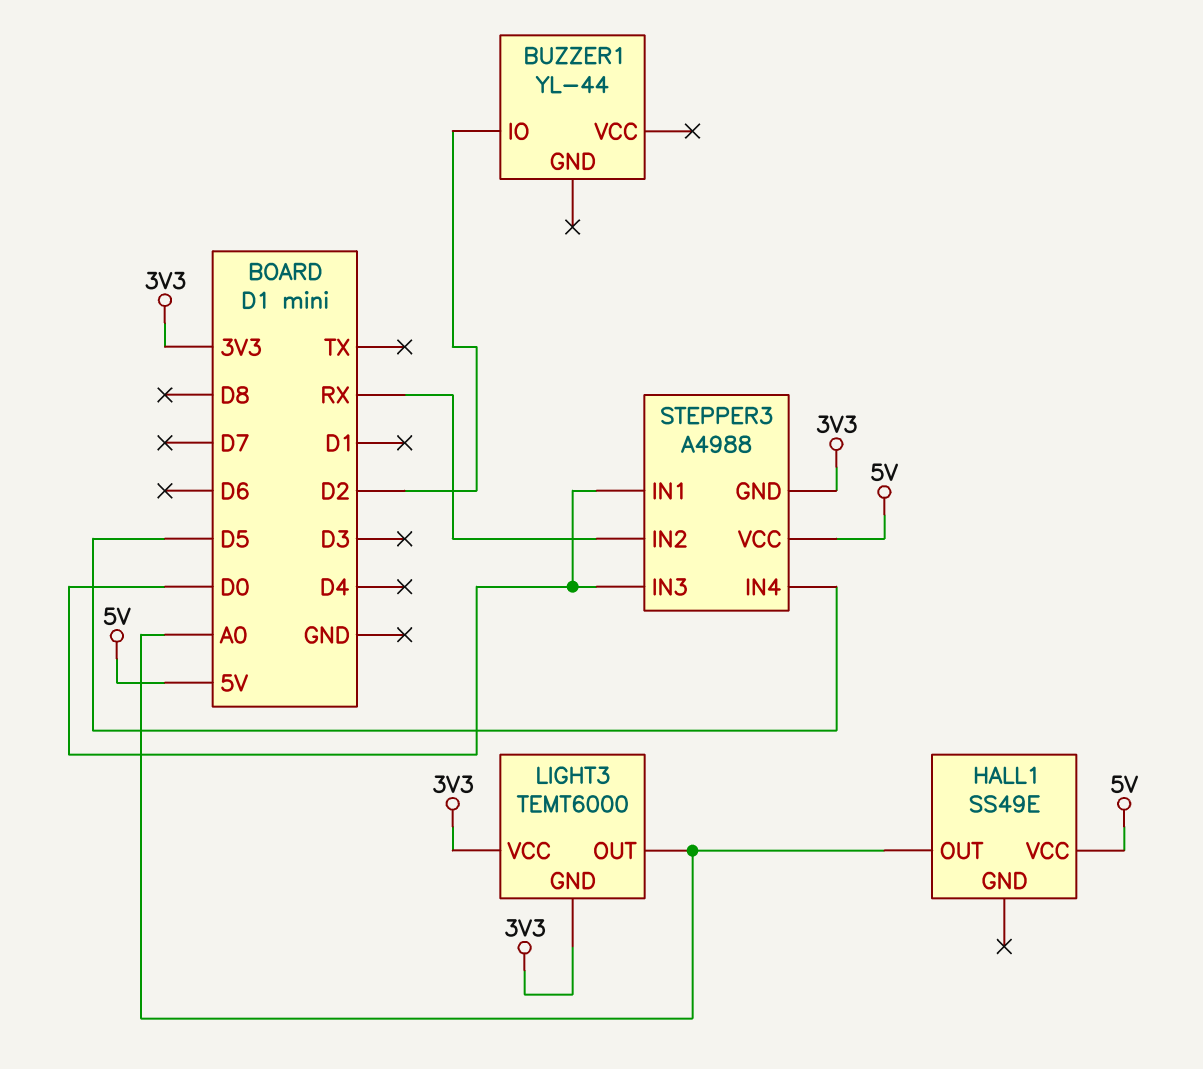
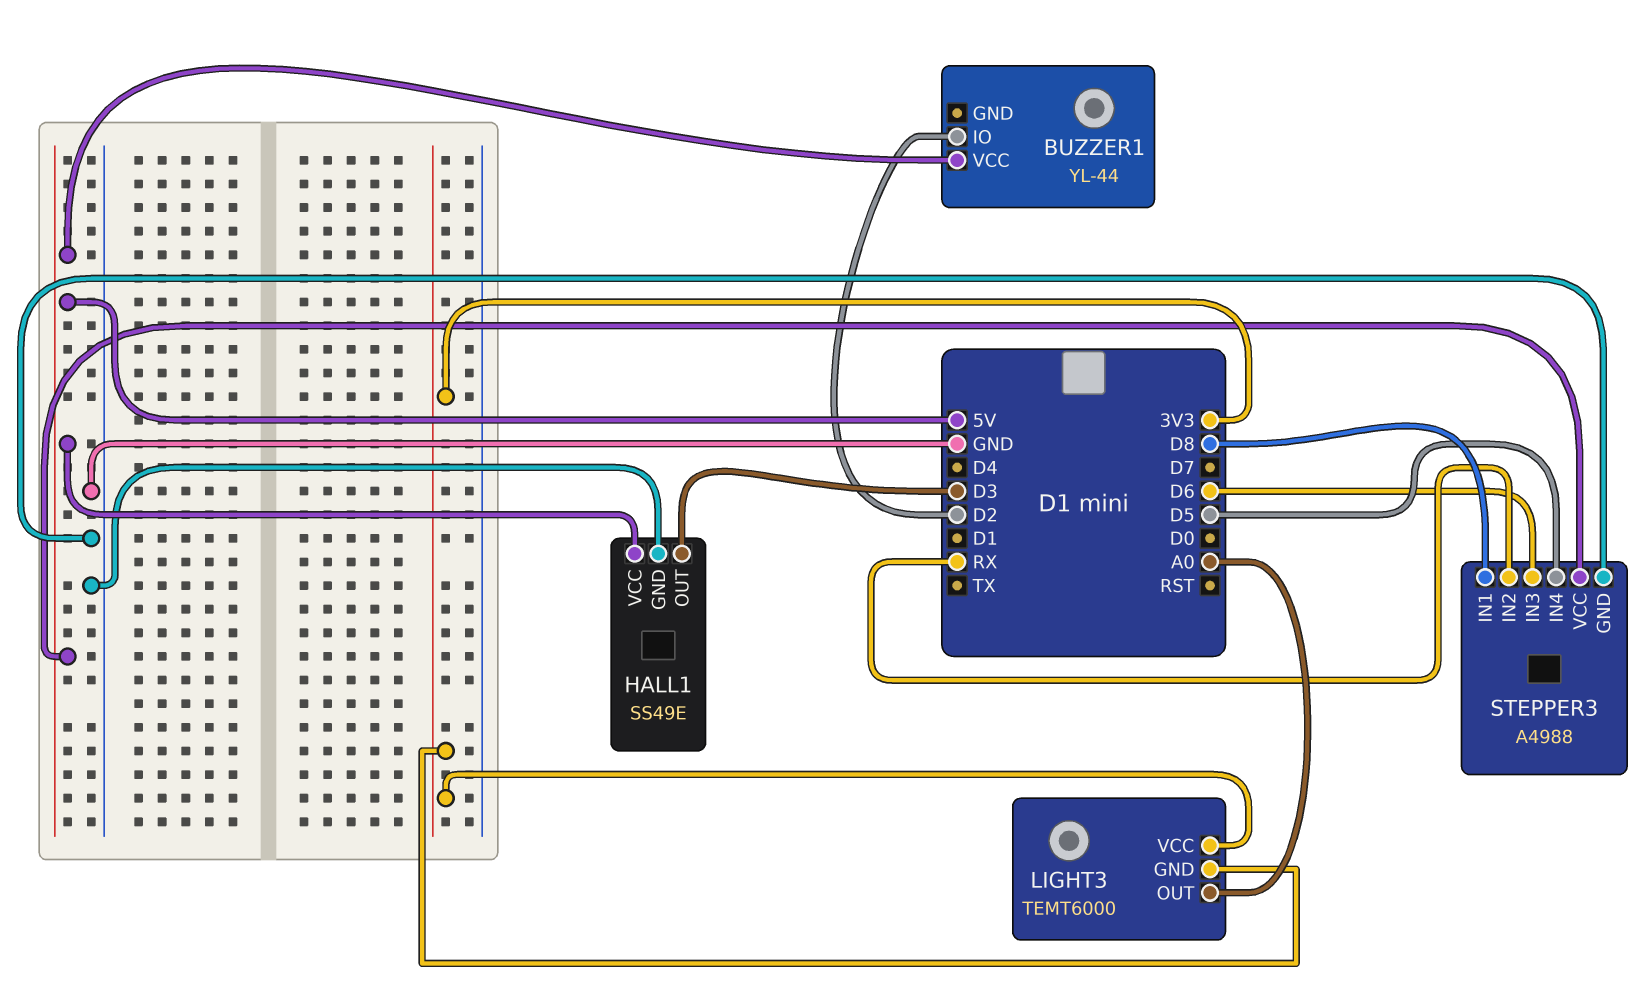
BUZZER1 pin VCC: none -> 5V
HALL1 pin GND: none -> GND
HALL1 pin OUT: A0 -> D3
STEPPER3 pin GND: 3V3 -> GND
STEPPER3 pin IN1: D0 -> D8
STEPPER3 pin IN3: D0 -> D6

